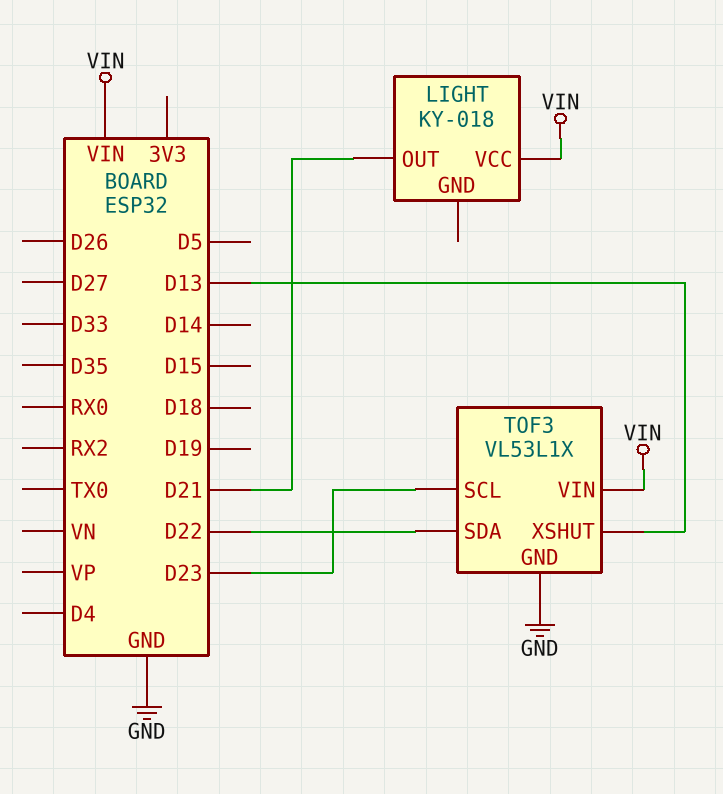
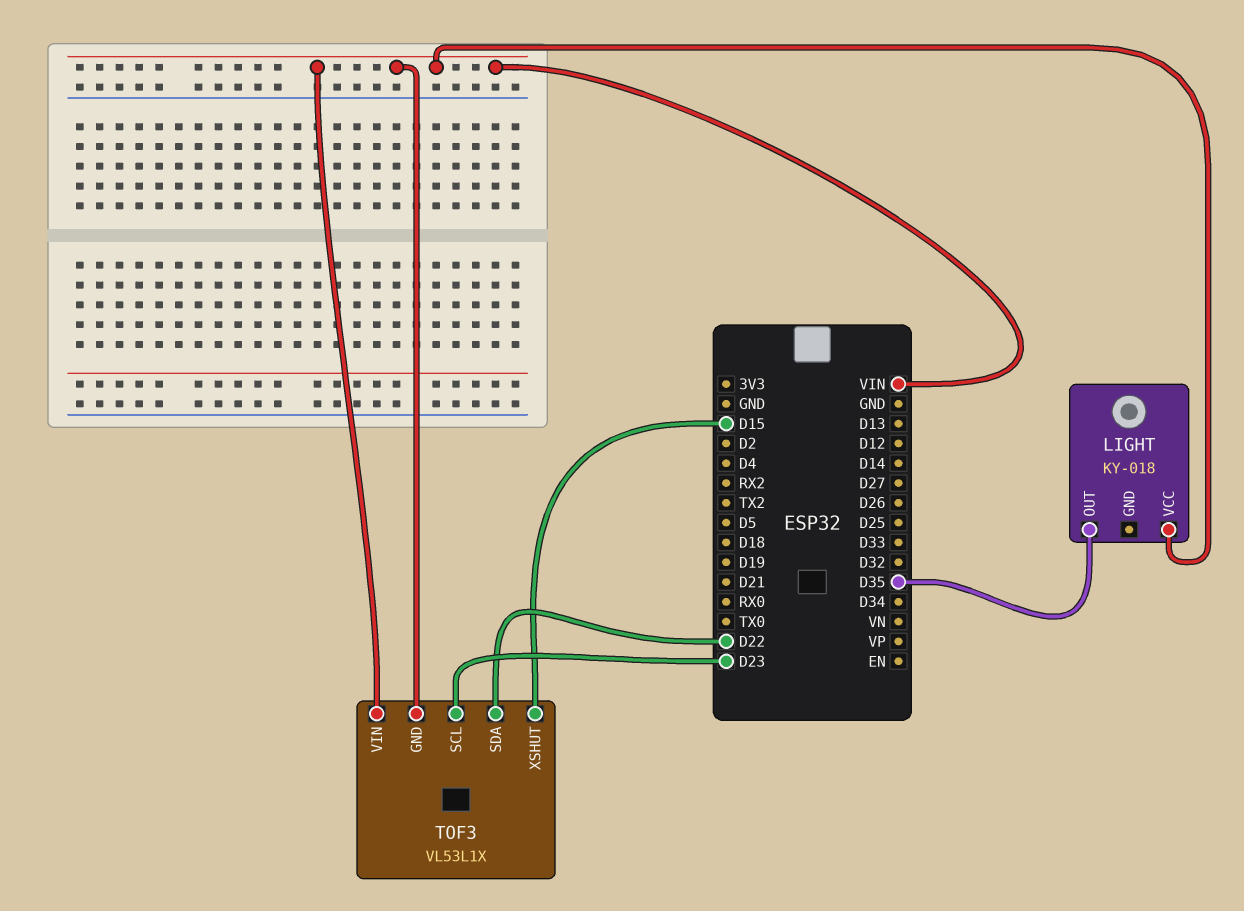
LIGHT pin OUT: D21 -> D35
TOF3 pin GND: GND -> VIN
TOF3 pin XSHUT: D13 -> D15

